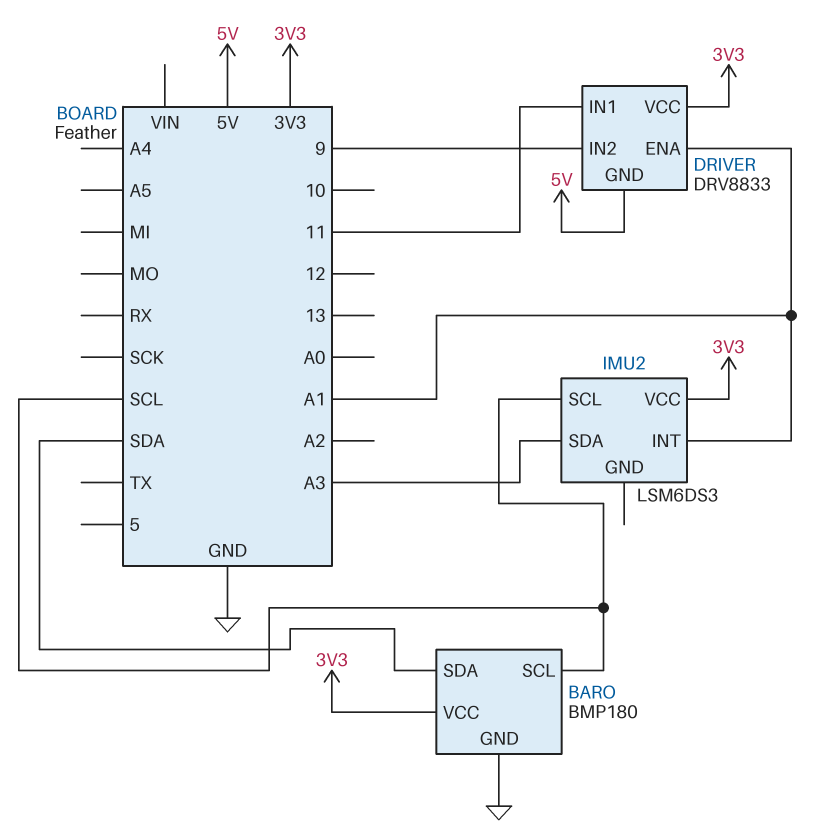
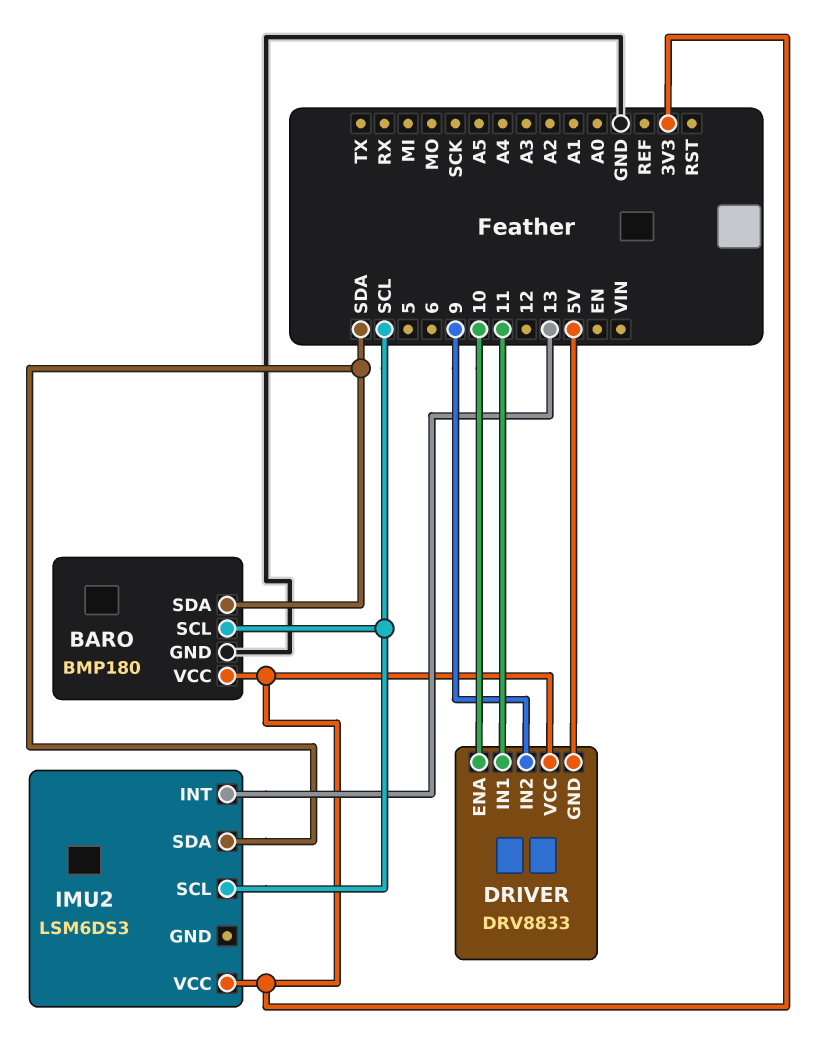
DRIVER pin ENA: A1 -> 10
IMU2 pin INT: A1 -> 13
IMU2 pin SDA: A3 -> SDA

